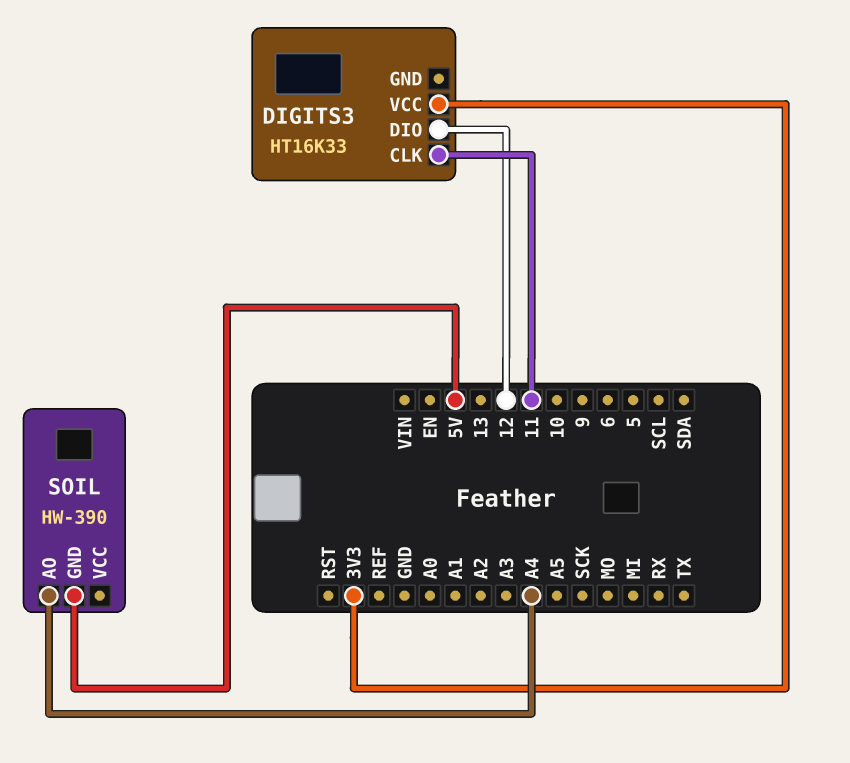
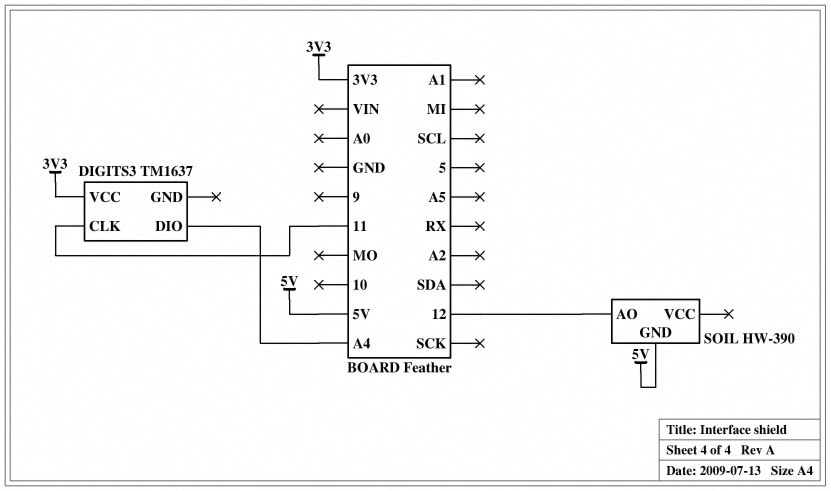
DIGITS3: HT16K33 -> TM1637
DIGITS3 pin DIO: 12 -> A4
SOIL pin AO: A4 -> 12

